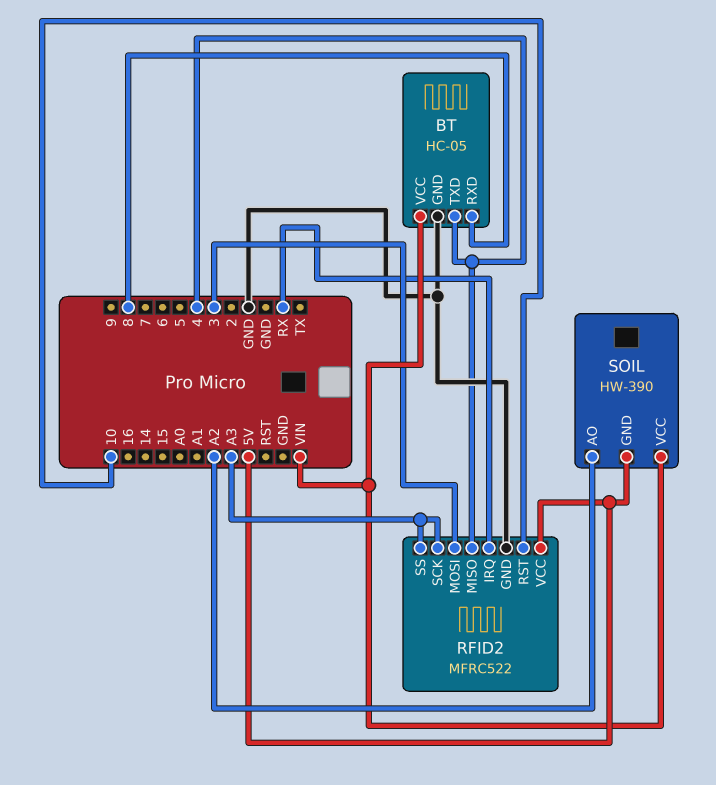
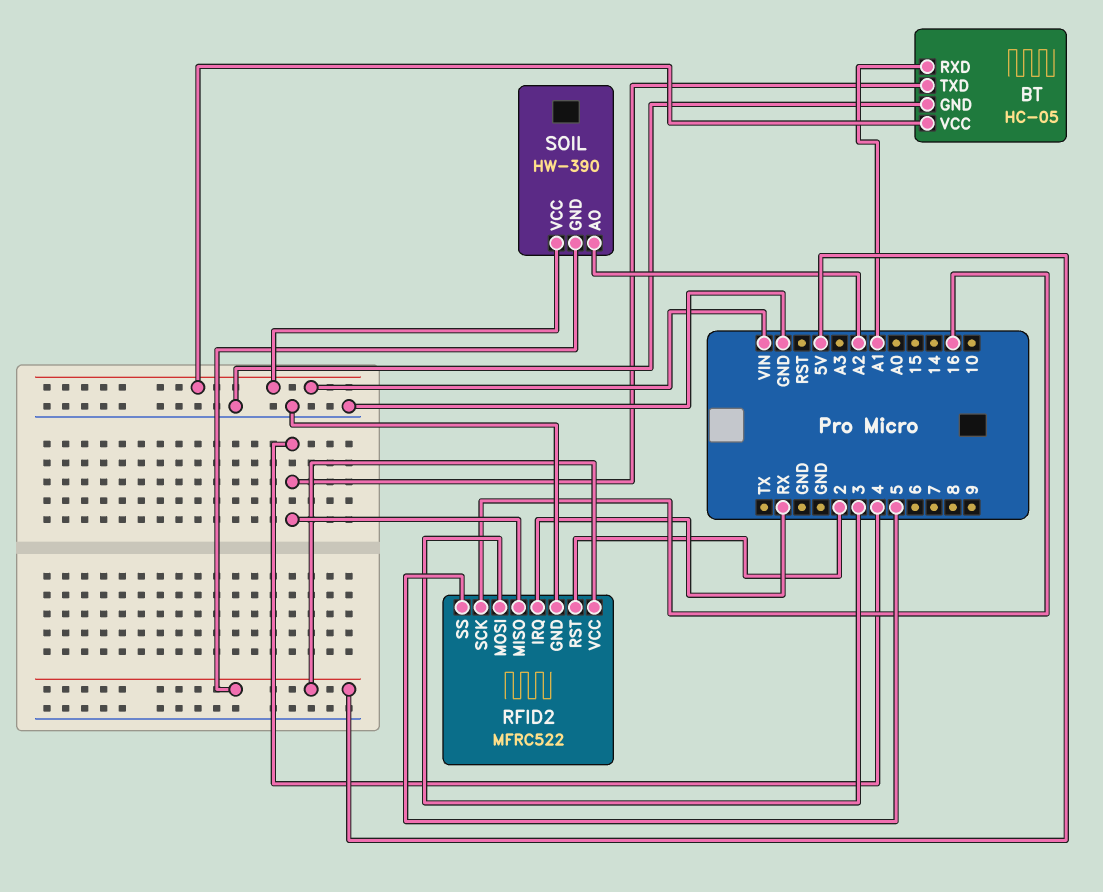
BT pin RXD: 8 -> A1
RFID2 pin RST: 10 -> 2
RFID2 pin SCK: A3 -> 16
RFID2 pin SS: A3 -> 5

